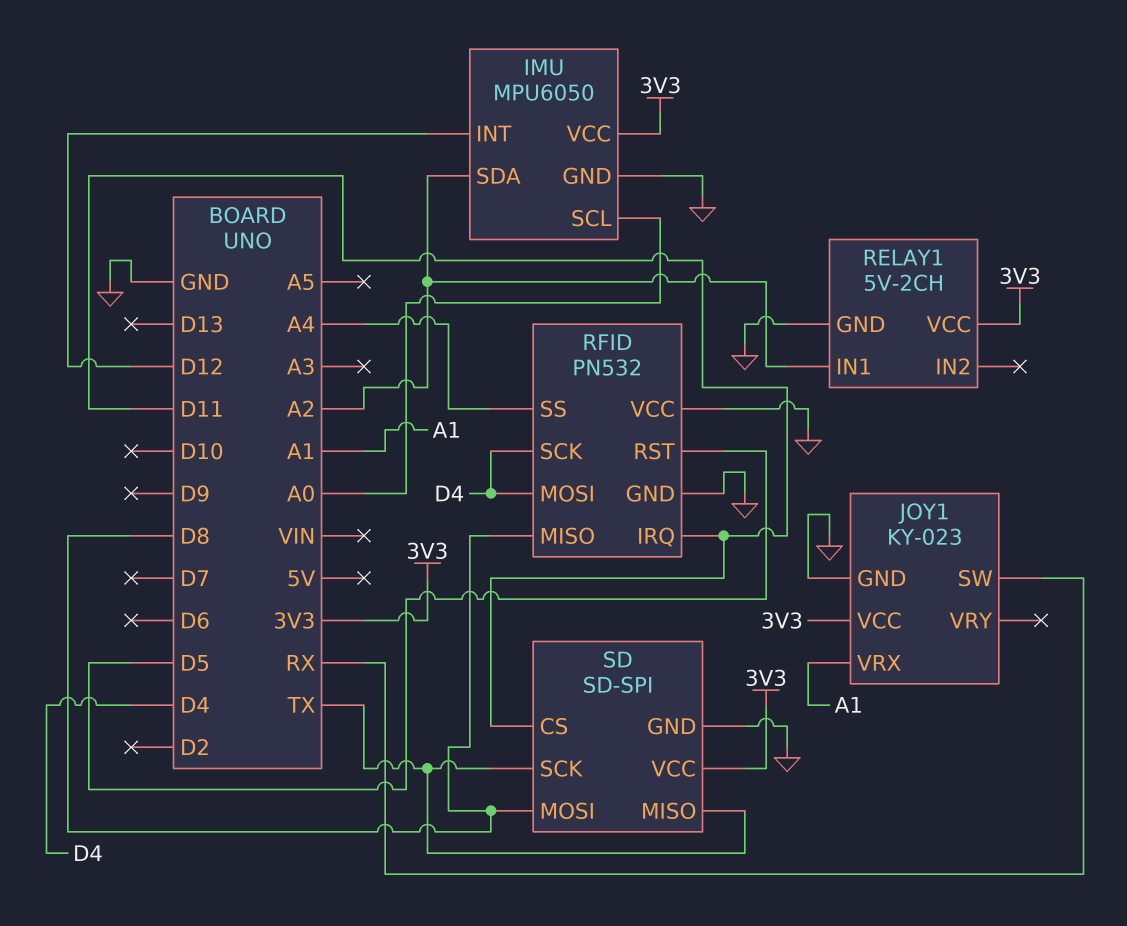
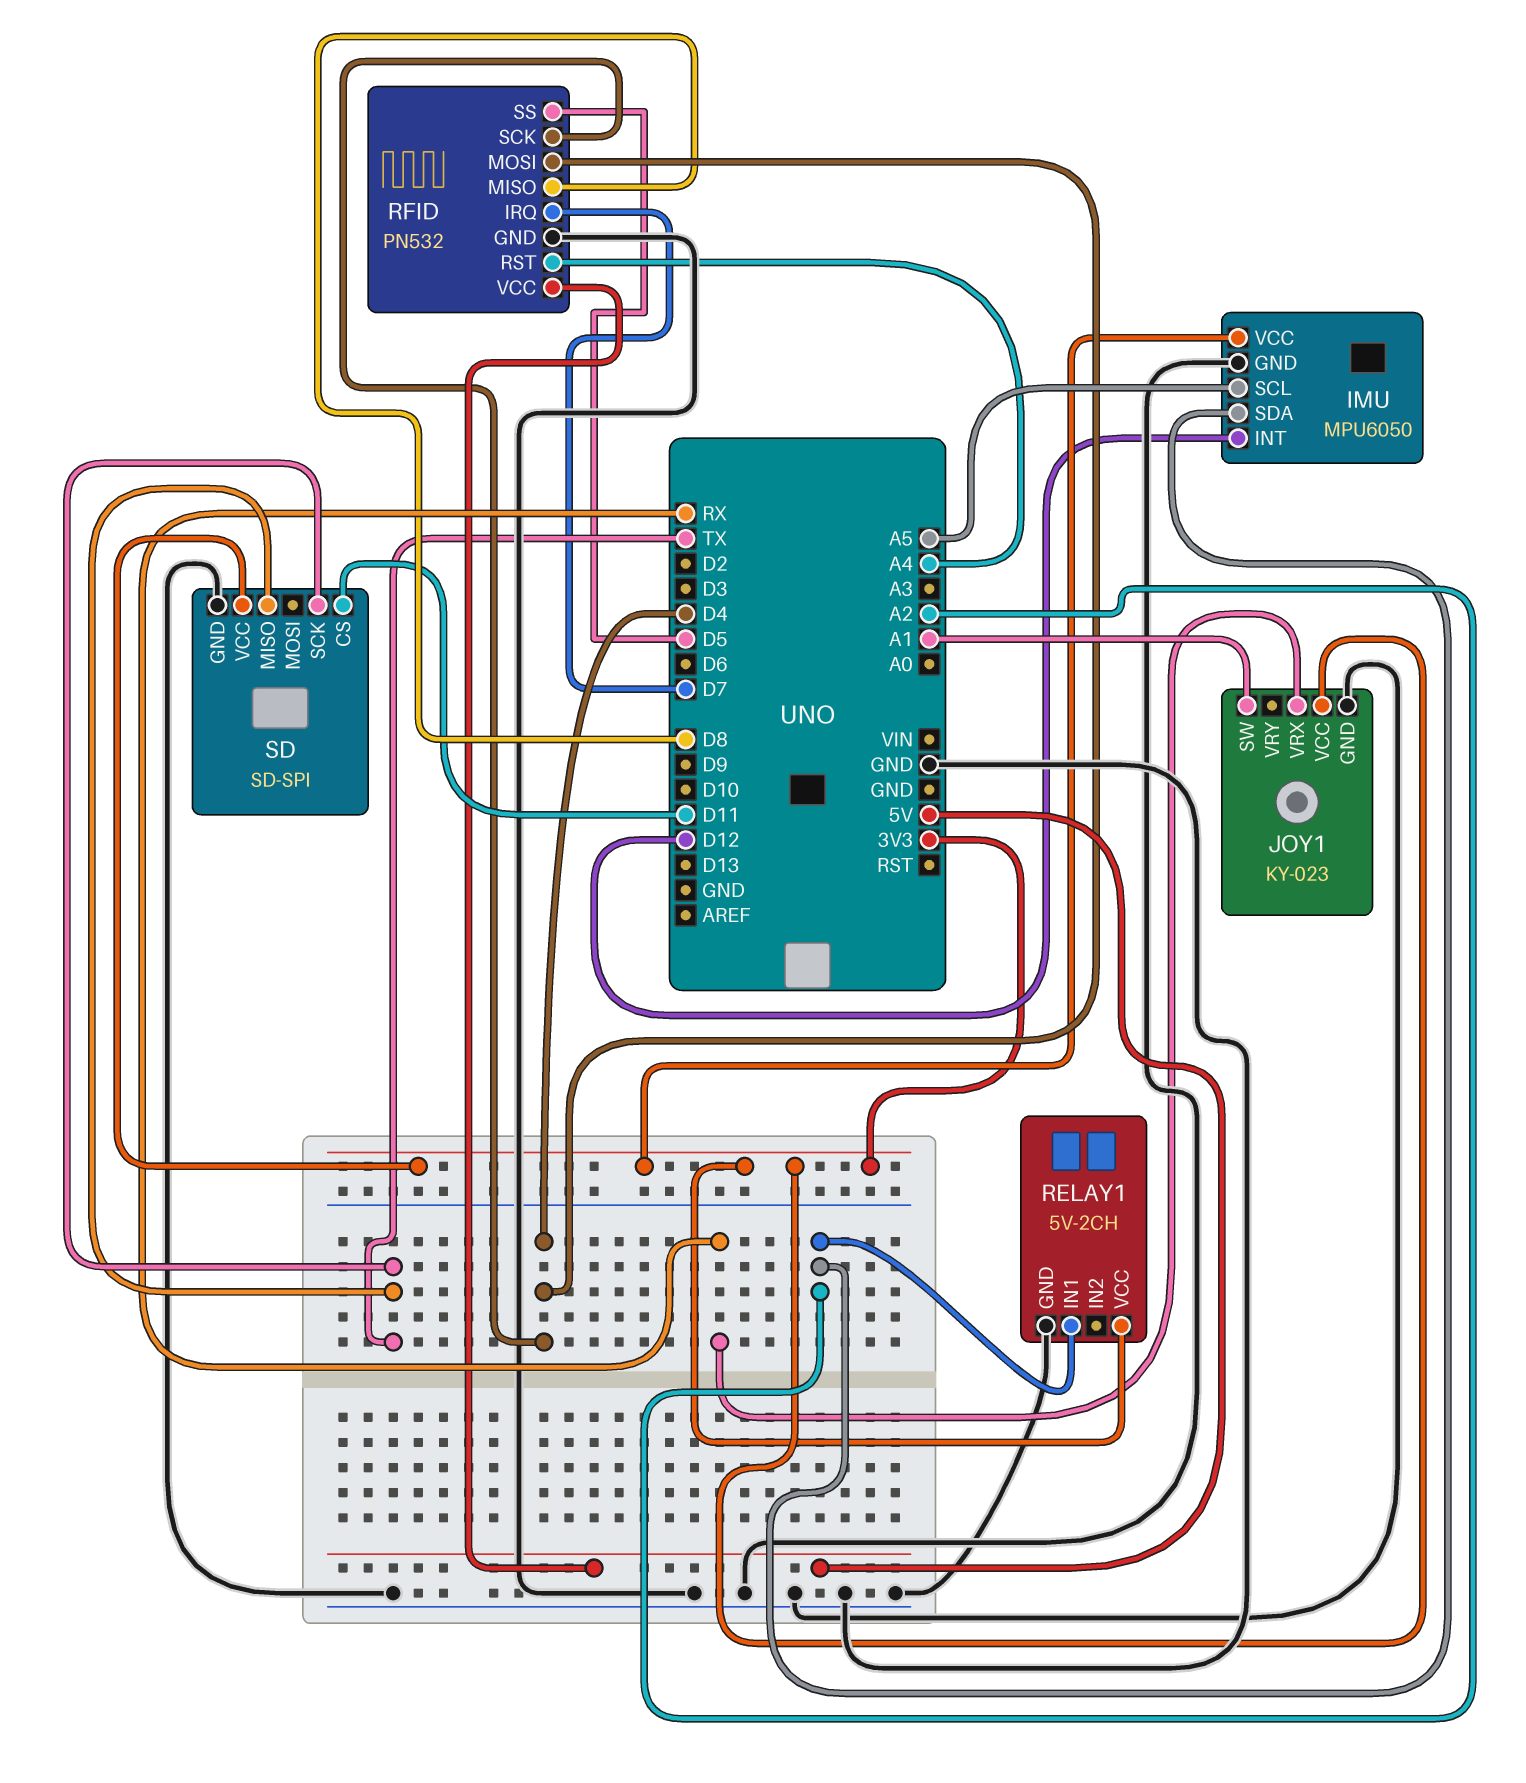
IMU pin SCL: A0 -> A5
JOY1 pin SW: RX -> A1
JOY1 pin VRX: A1 -> RX
RFID pin IRQ: D11 -> D7
RFID pin RST: D5 -> A4
RFID pin SS: A4 -> D5
RFID pin VCC: GND -> 5V
SD pin MOSI: D8 -> none

